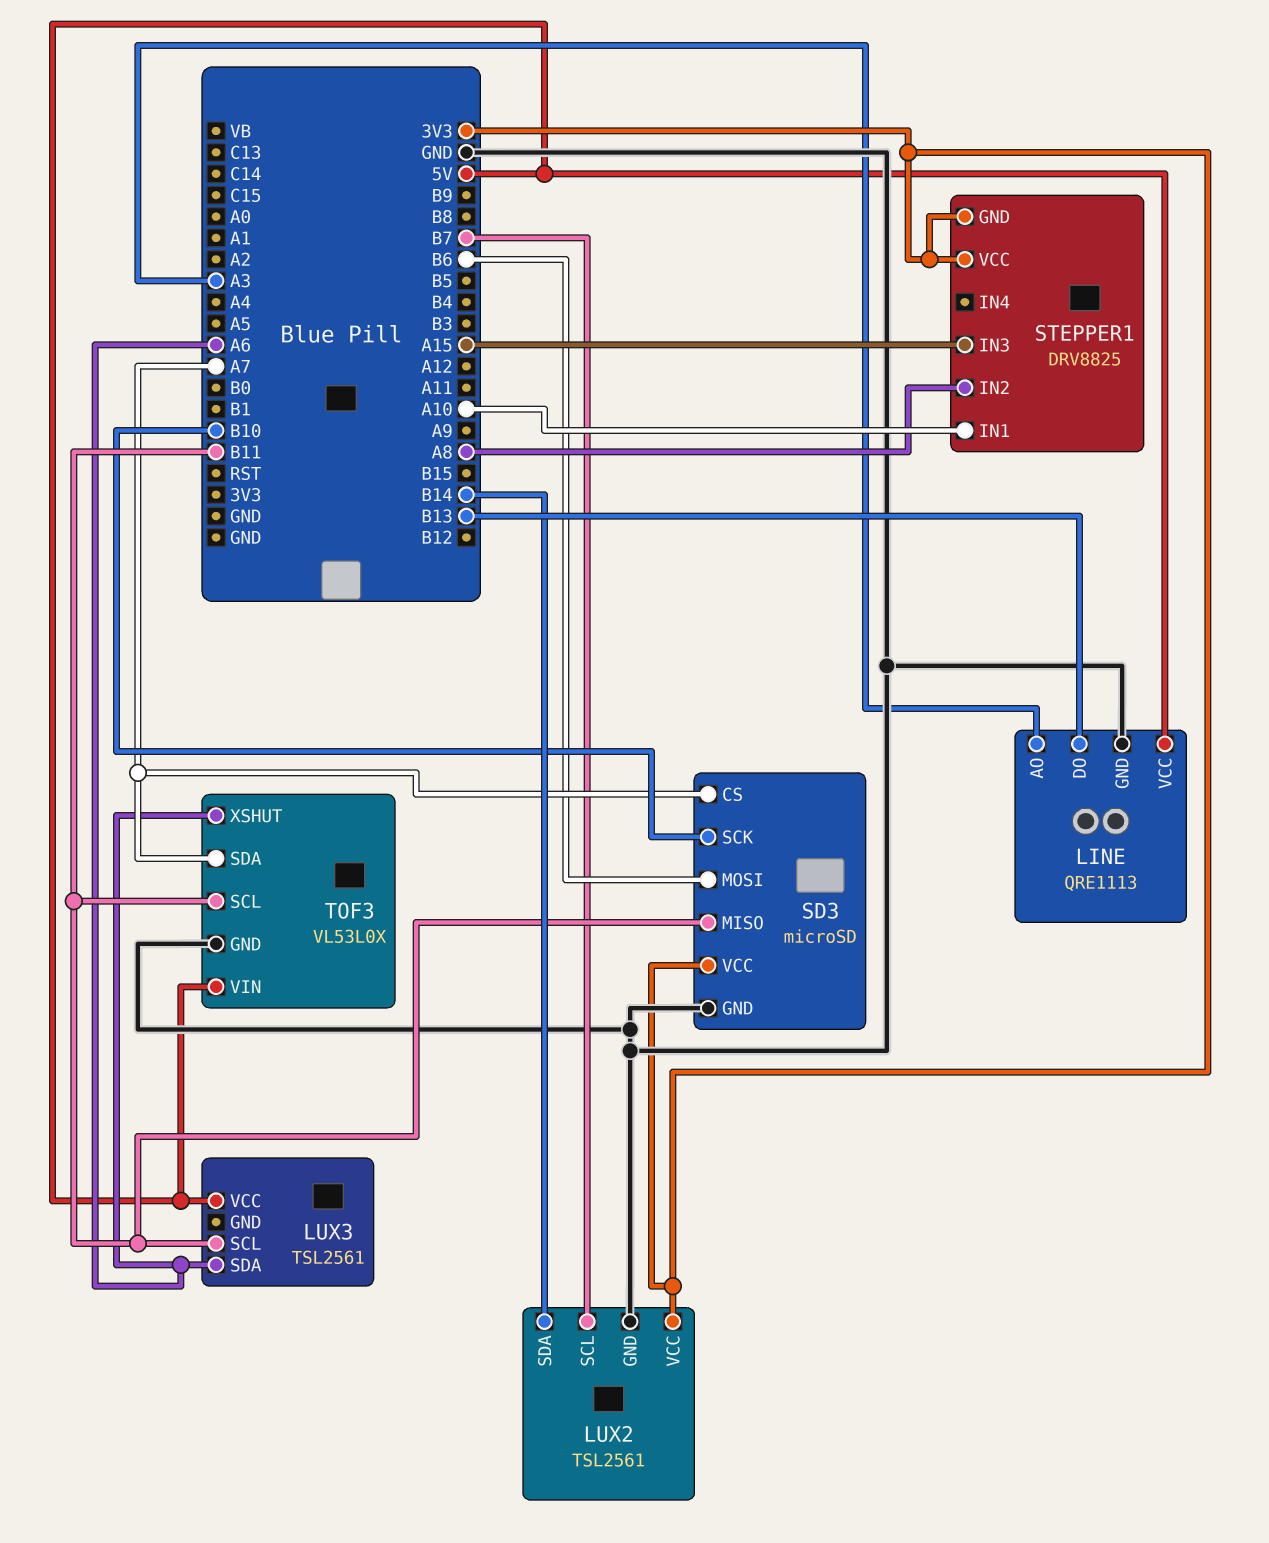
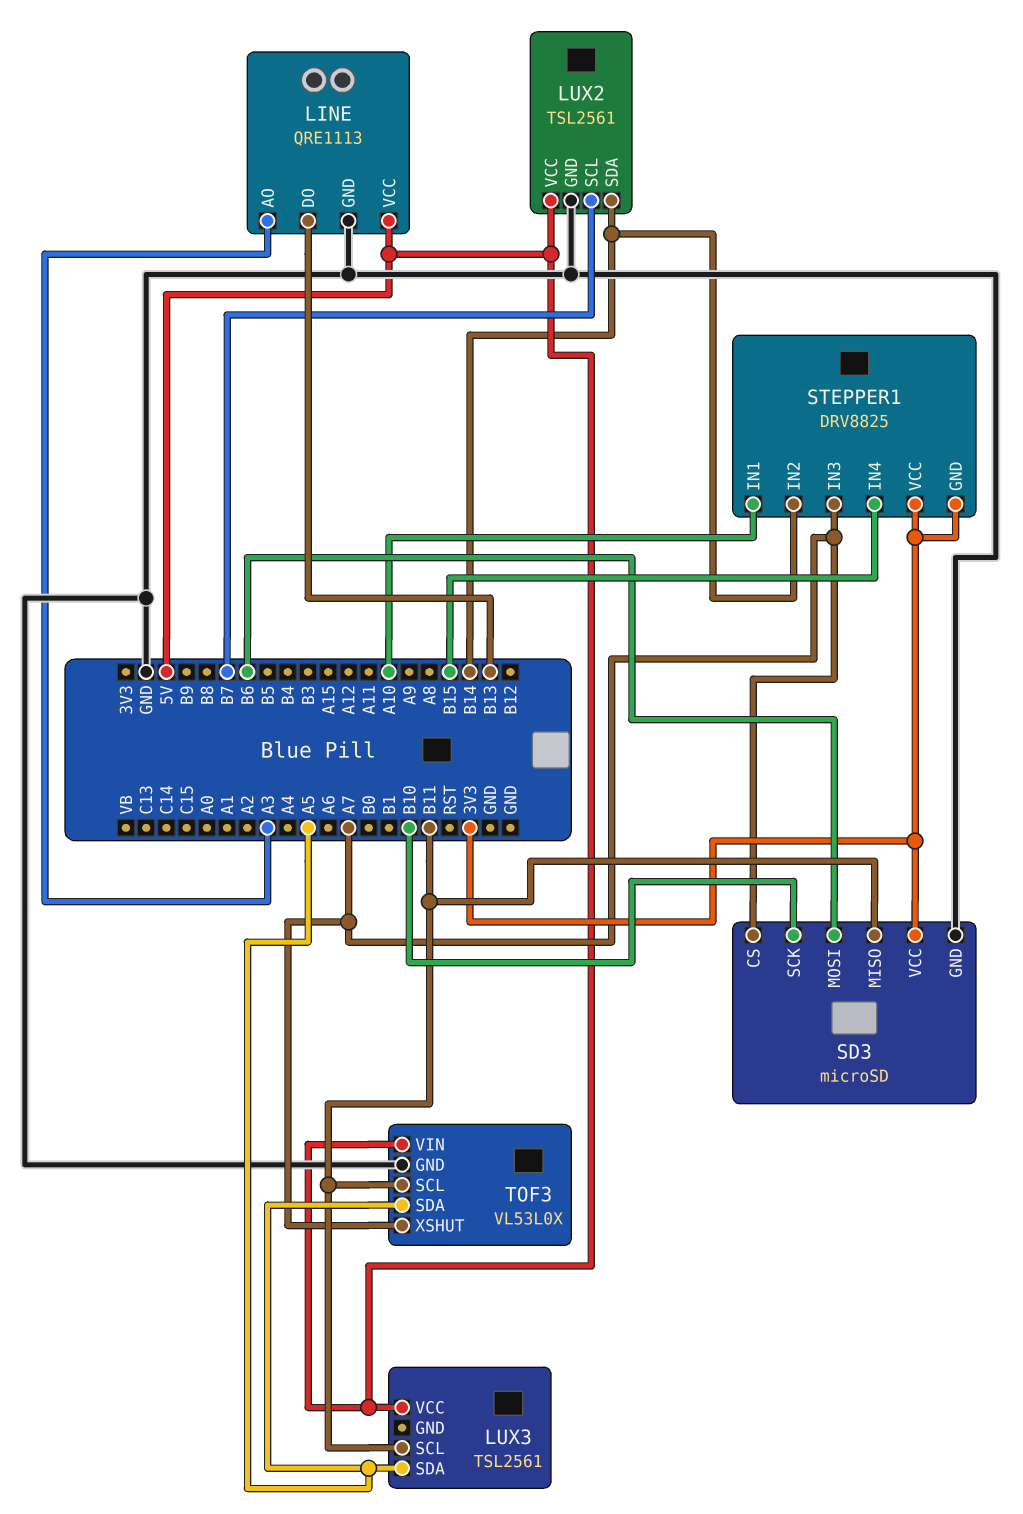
LUX2 pin VCC: 3V3 -> 5V
LUX3 pin SDA: A6 -> A5
STEPPER1 pin IN2: A8 -> B14
STEPPER1 pin IN3: A15 -> A7
STEPPER1 pin IN4: none -> B15
TOF3 pin SDA: A7 -> A5
TOF3 pin XSHUT: A6 -> A7

